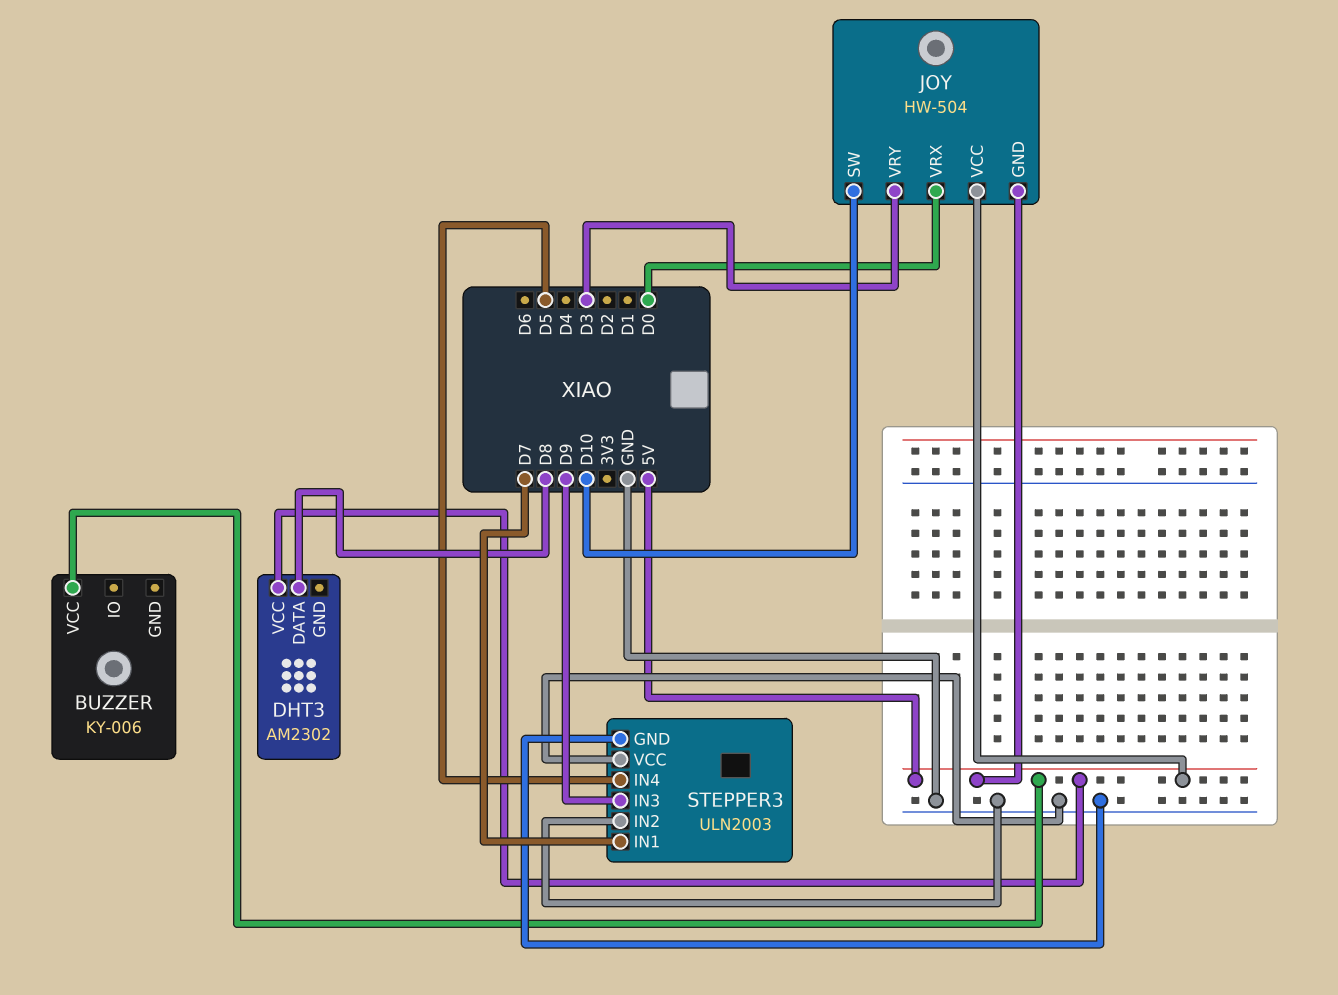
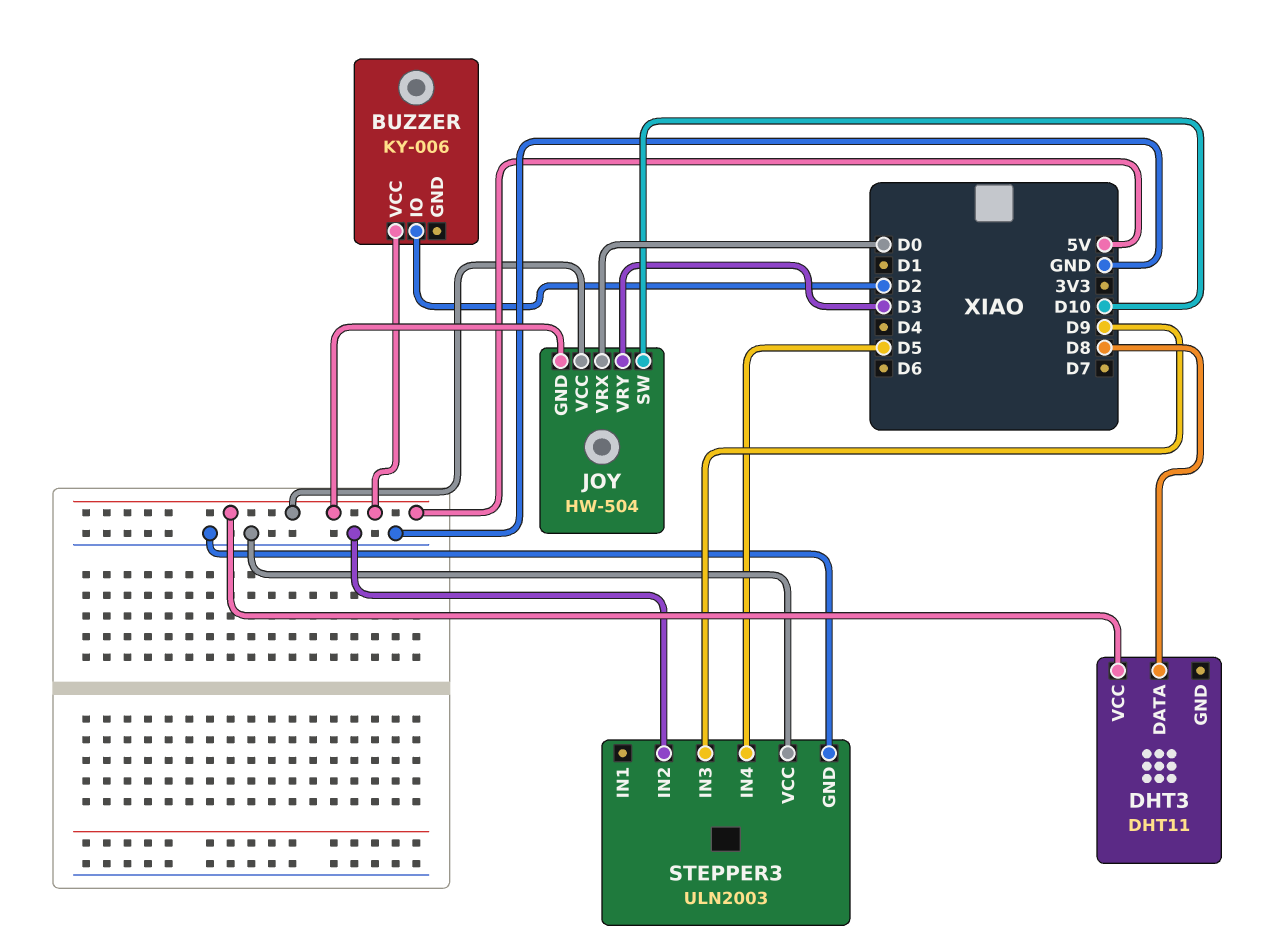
BUZZER pin IO: none -> D2
DHT3: AM2302 -> DHT11
STEPPER3 pin IN1: D7 -> none

